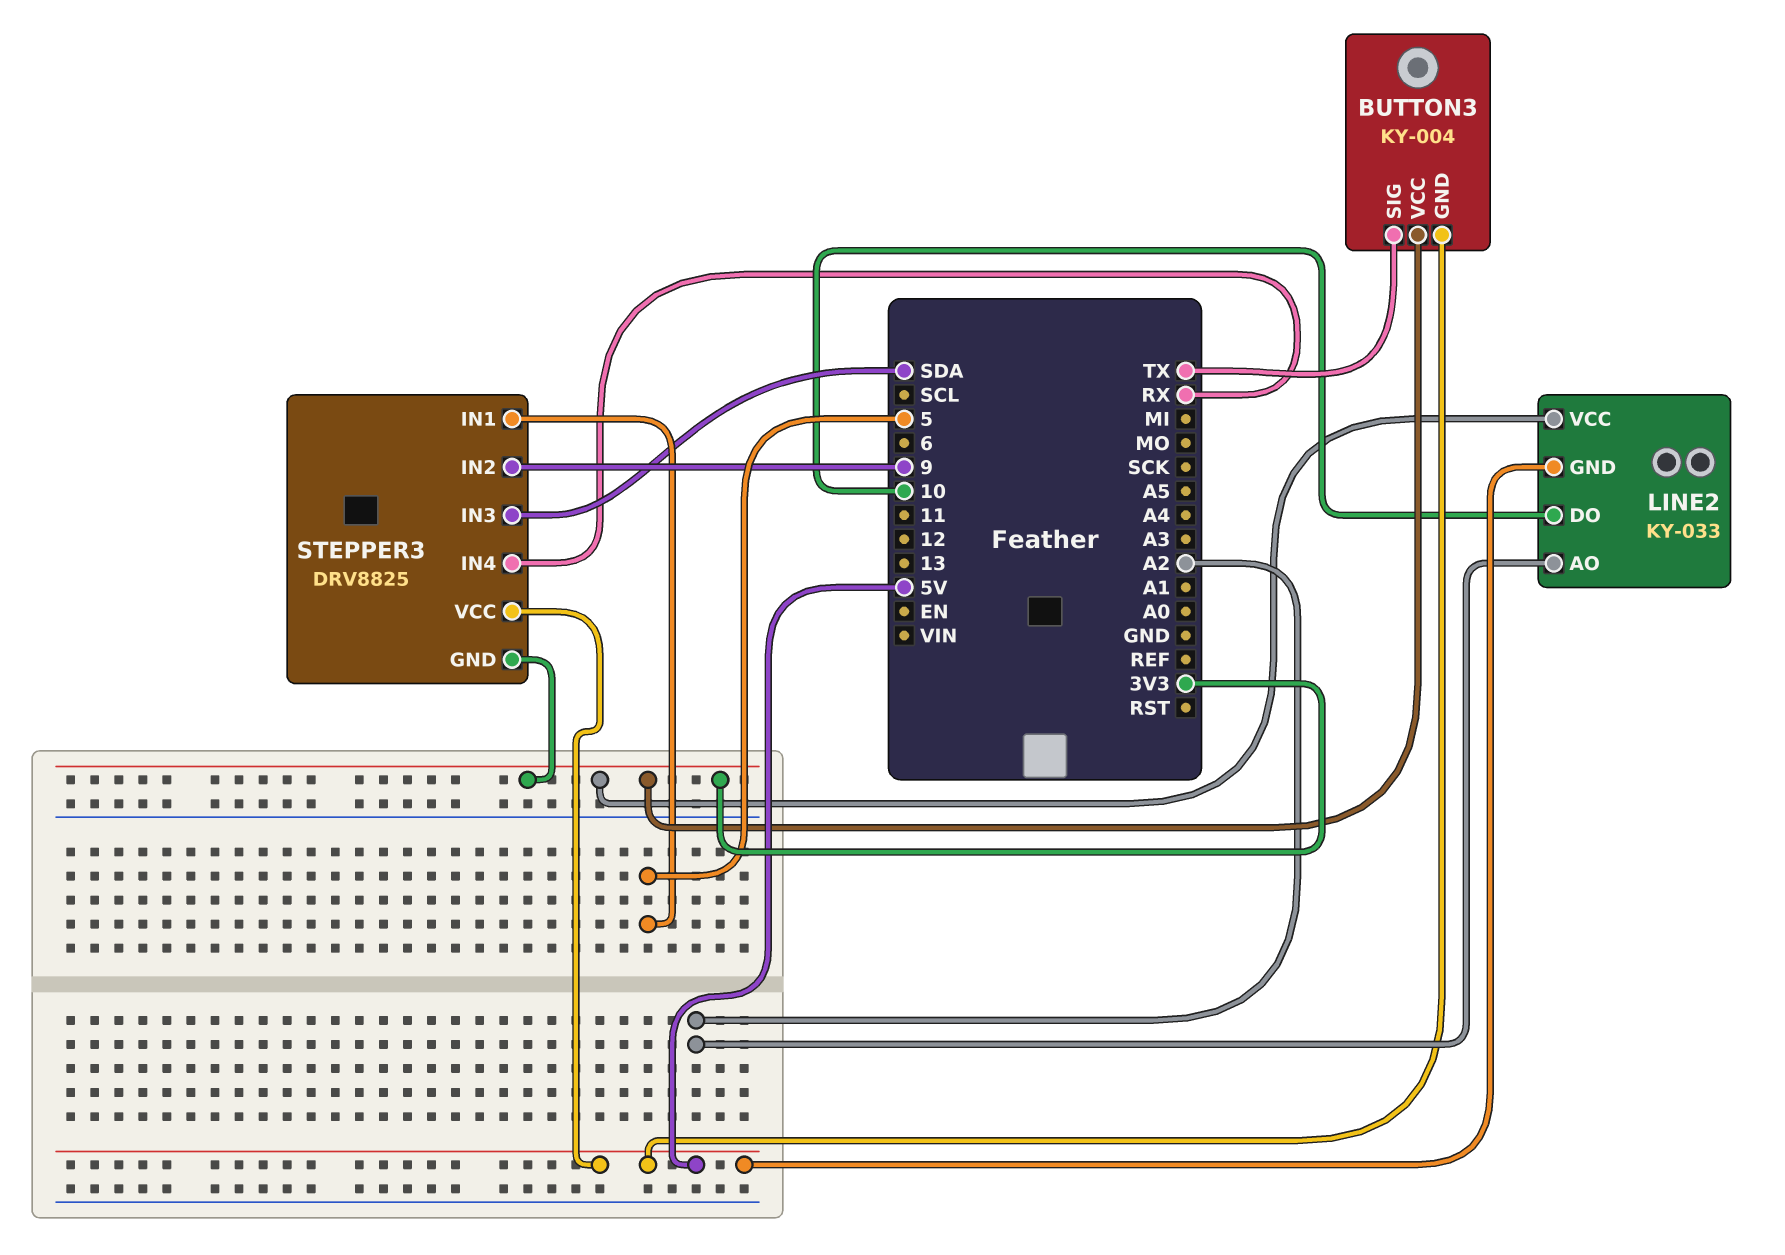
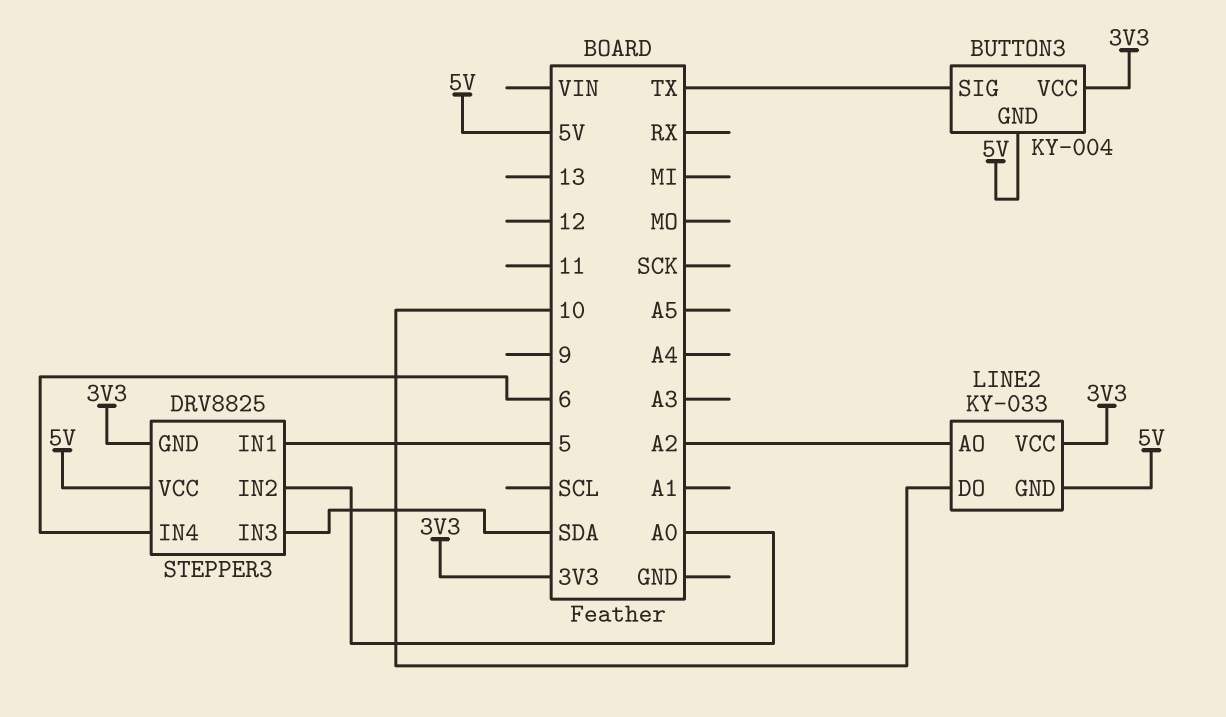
STEPPER3 pin IN2: 9 -> A0
STEPPER3 pin IN4: RX -> 6

